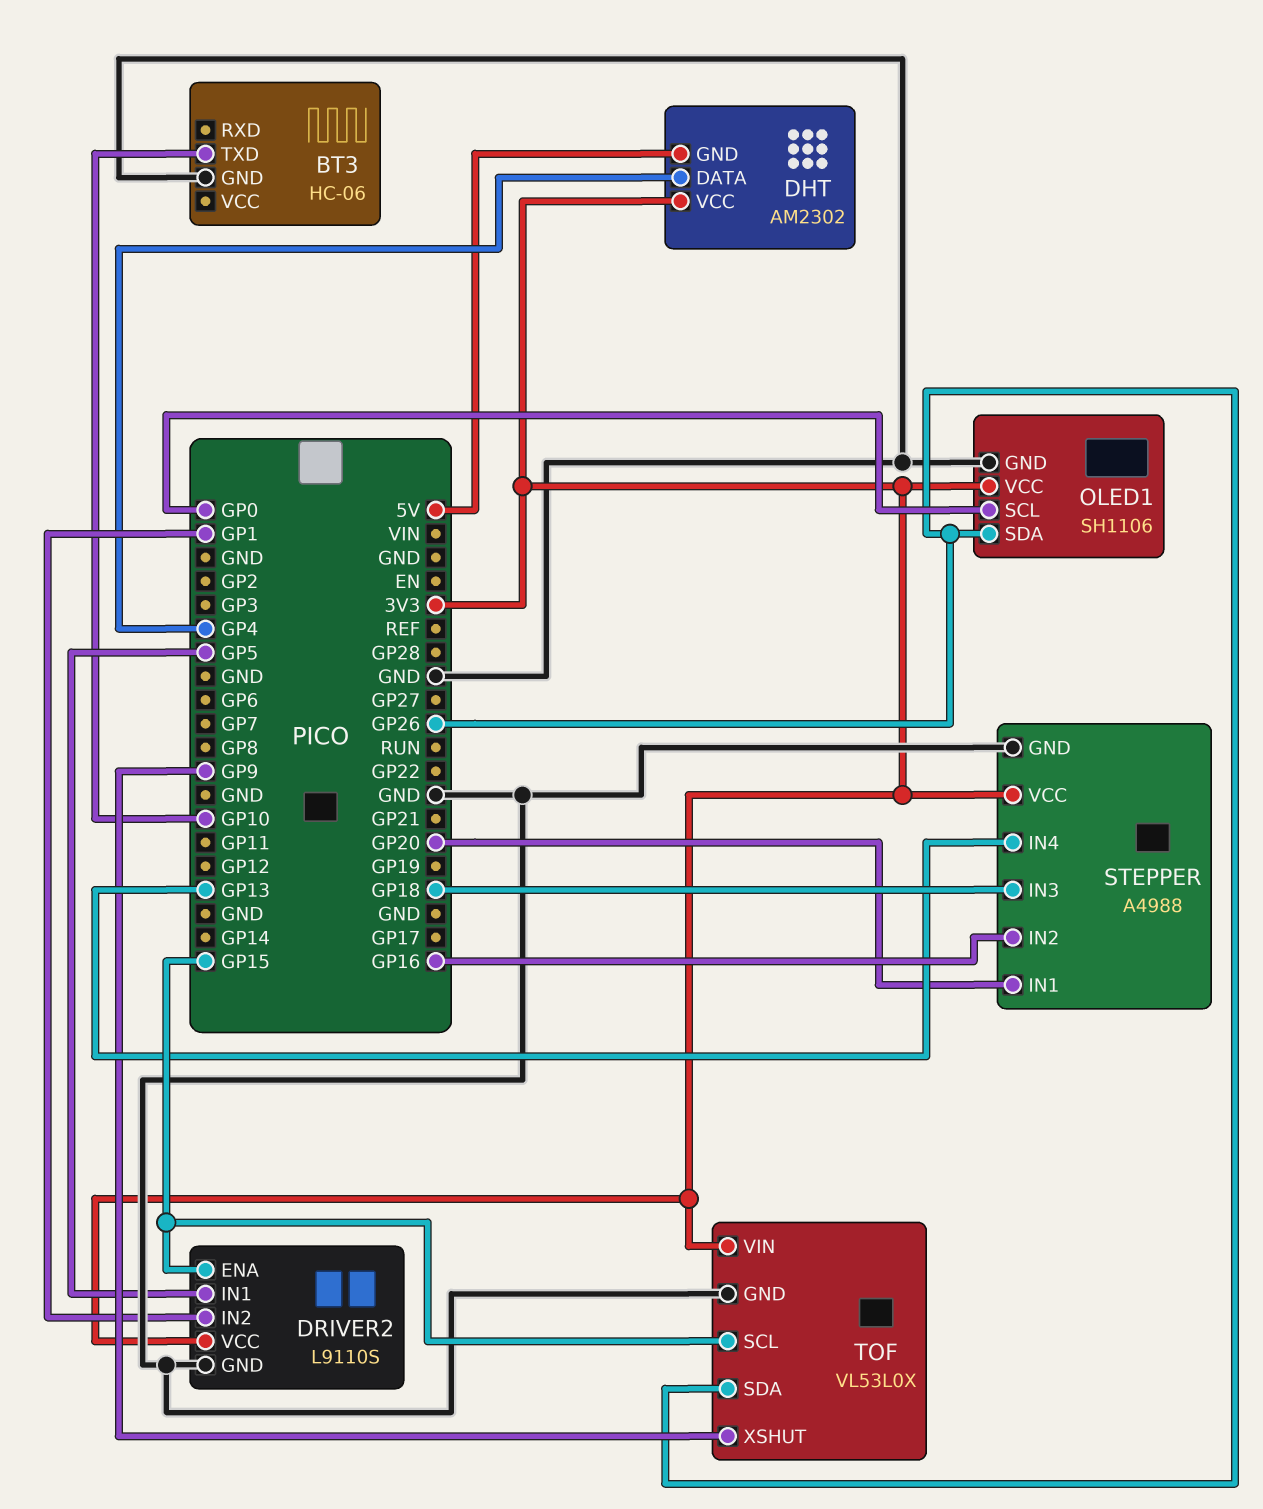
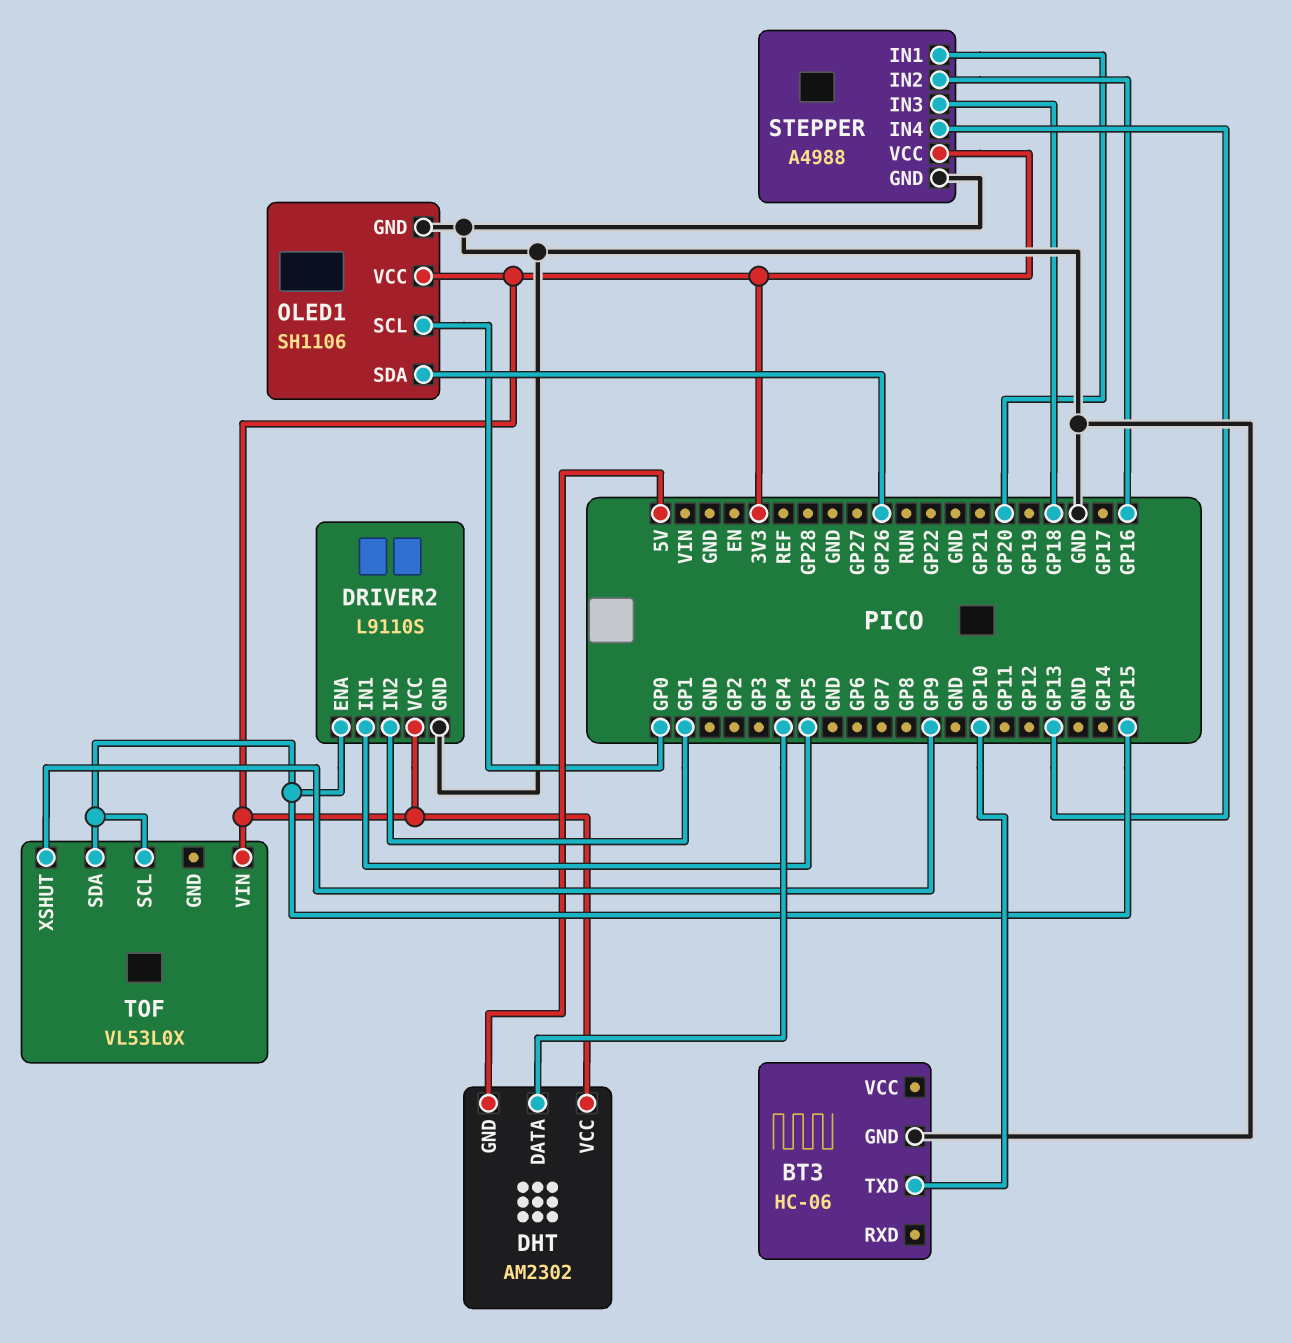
TOF pin GND: GND -> none
TOF pin SDA: GP26 -> GP15

